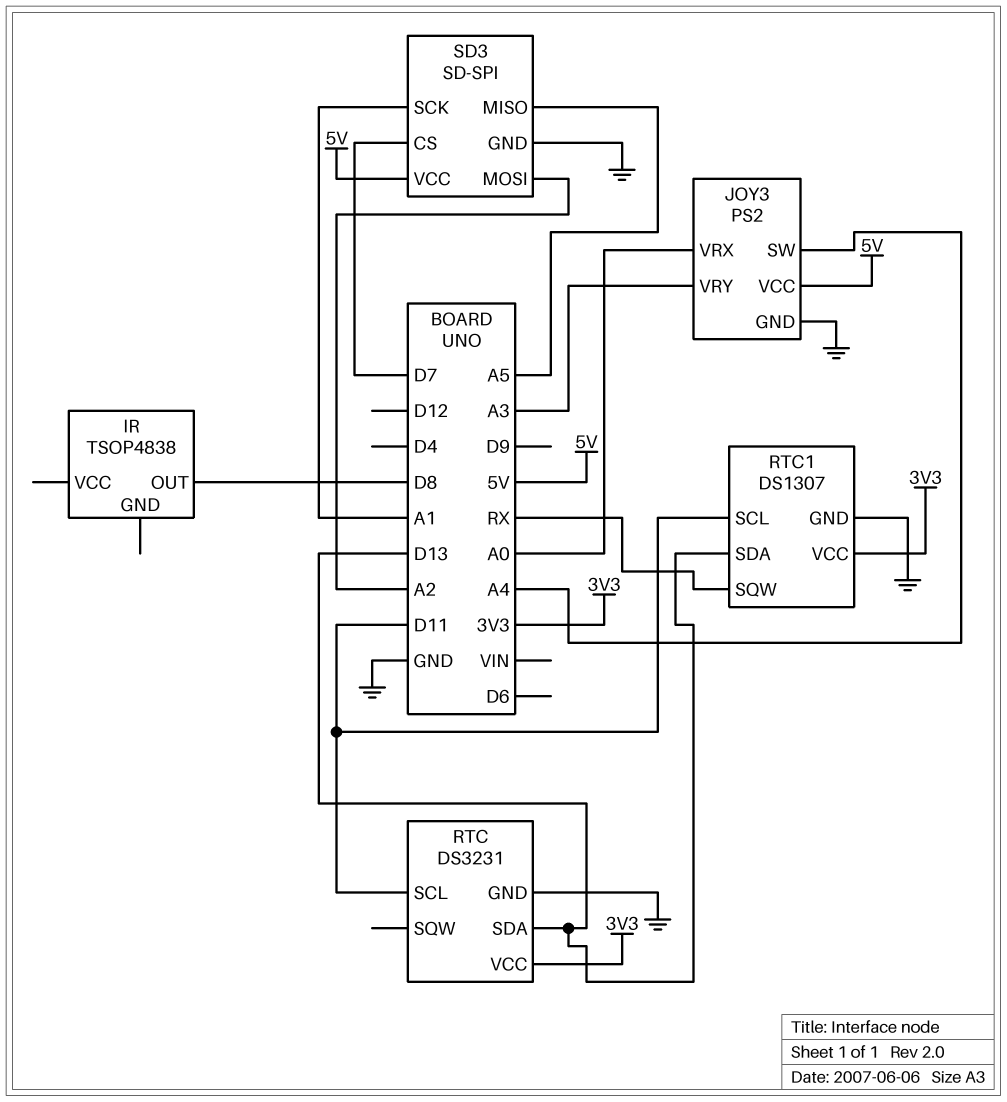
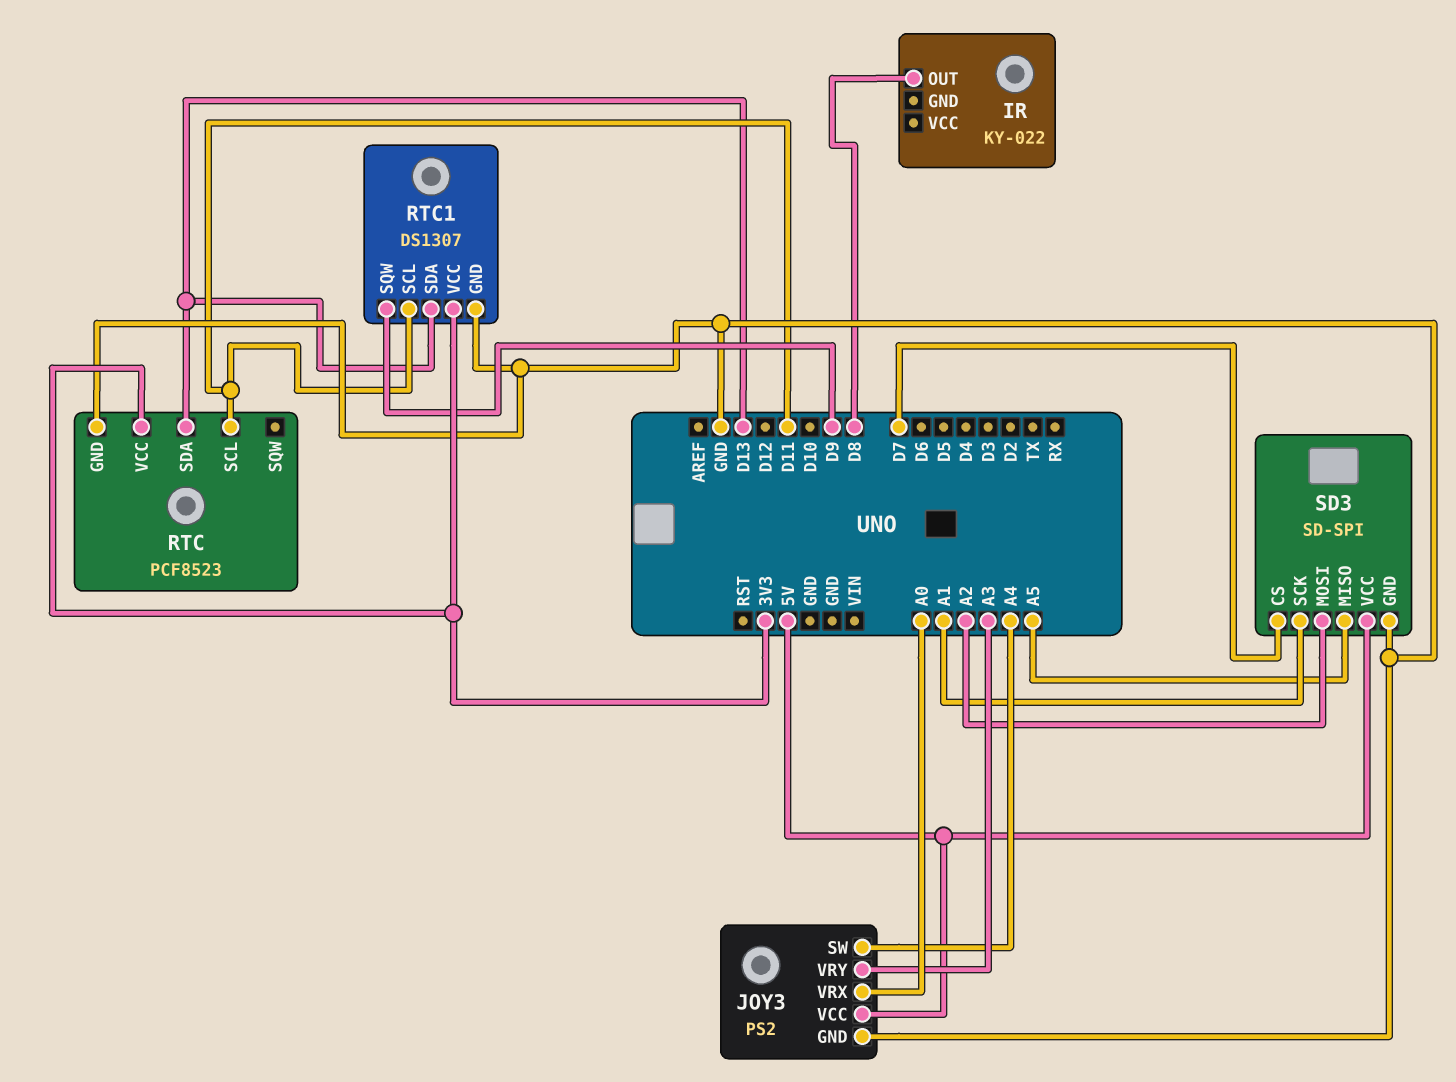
IR: TSOP4838 -> KY-022
RTC: DS3231 -> PCF8523
RTC1 pin SQW: RX -> D9

